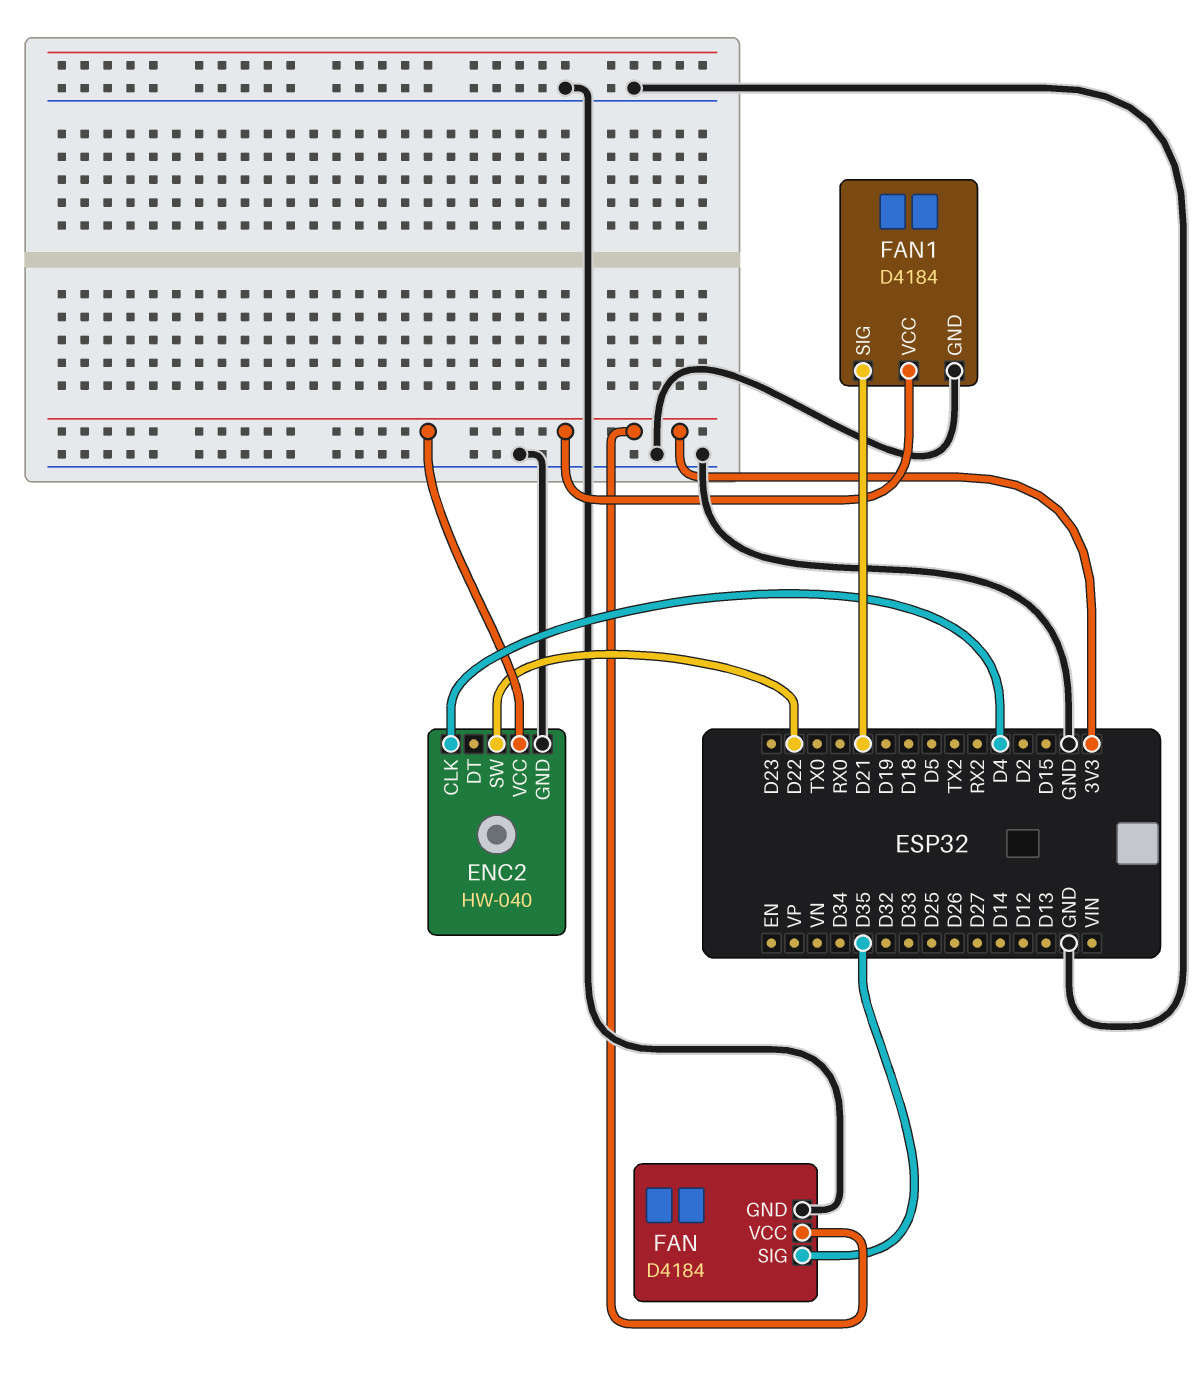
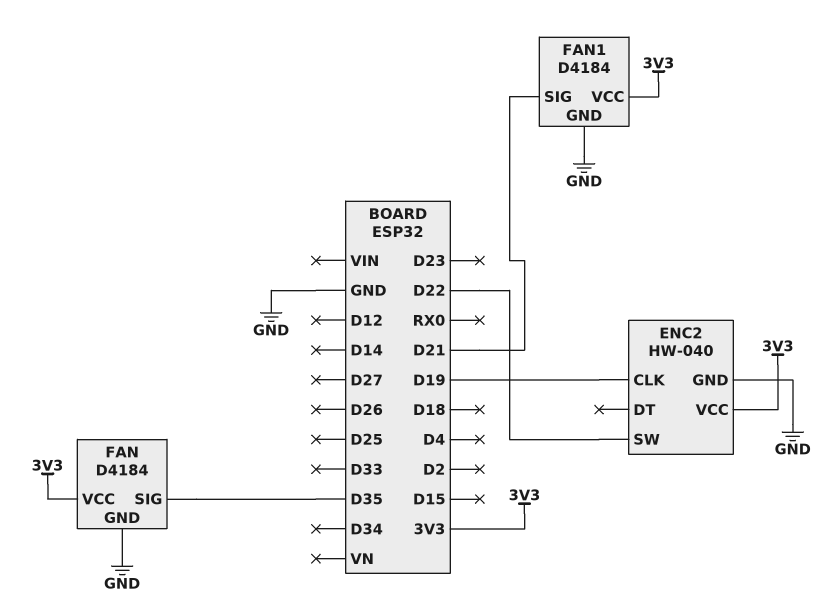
ENC2 pin CLK: D4 -> D19

